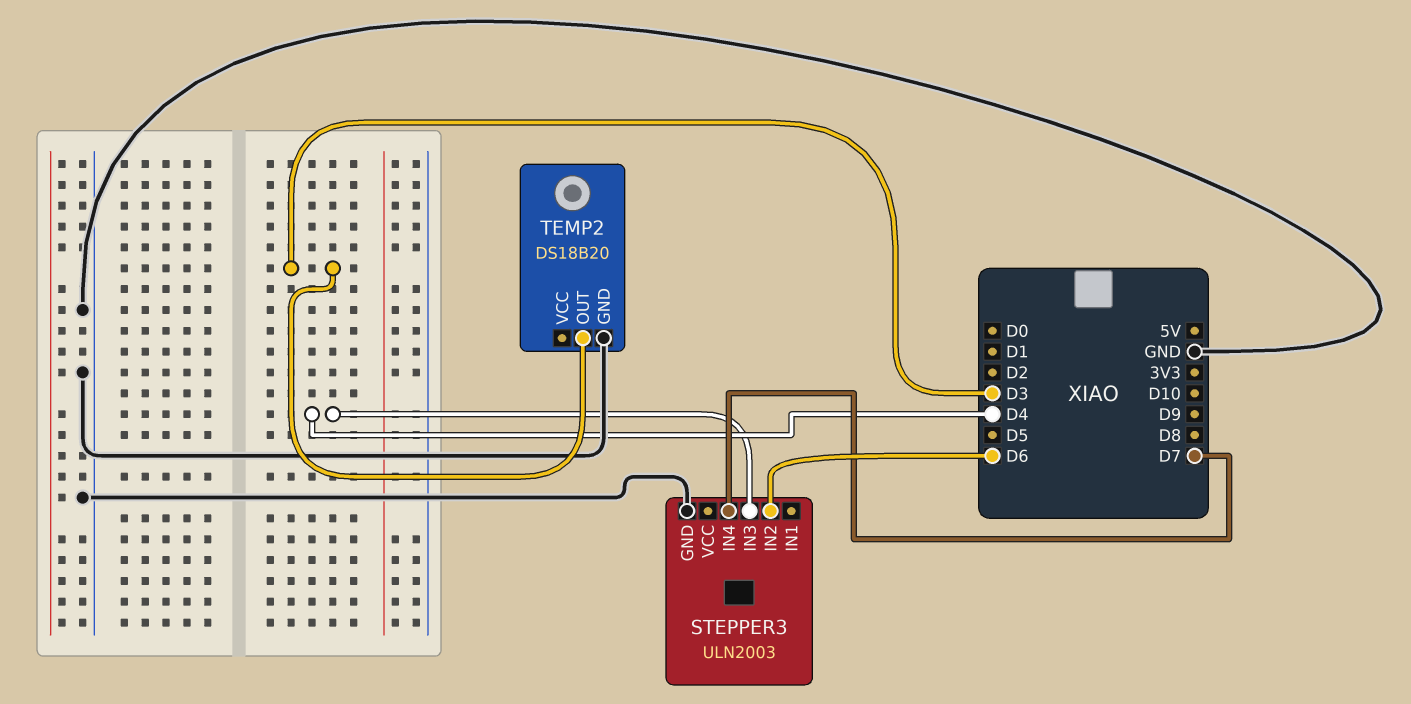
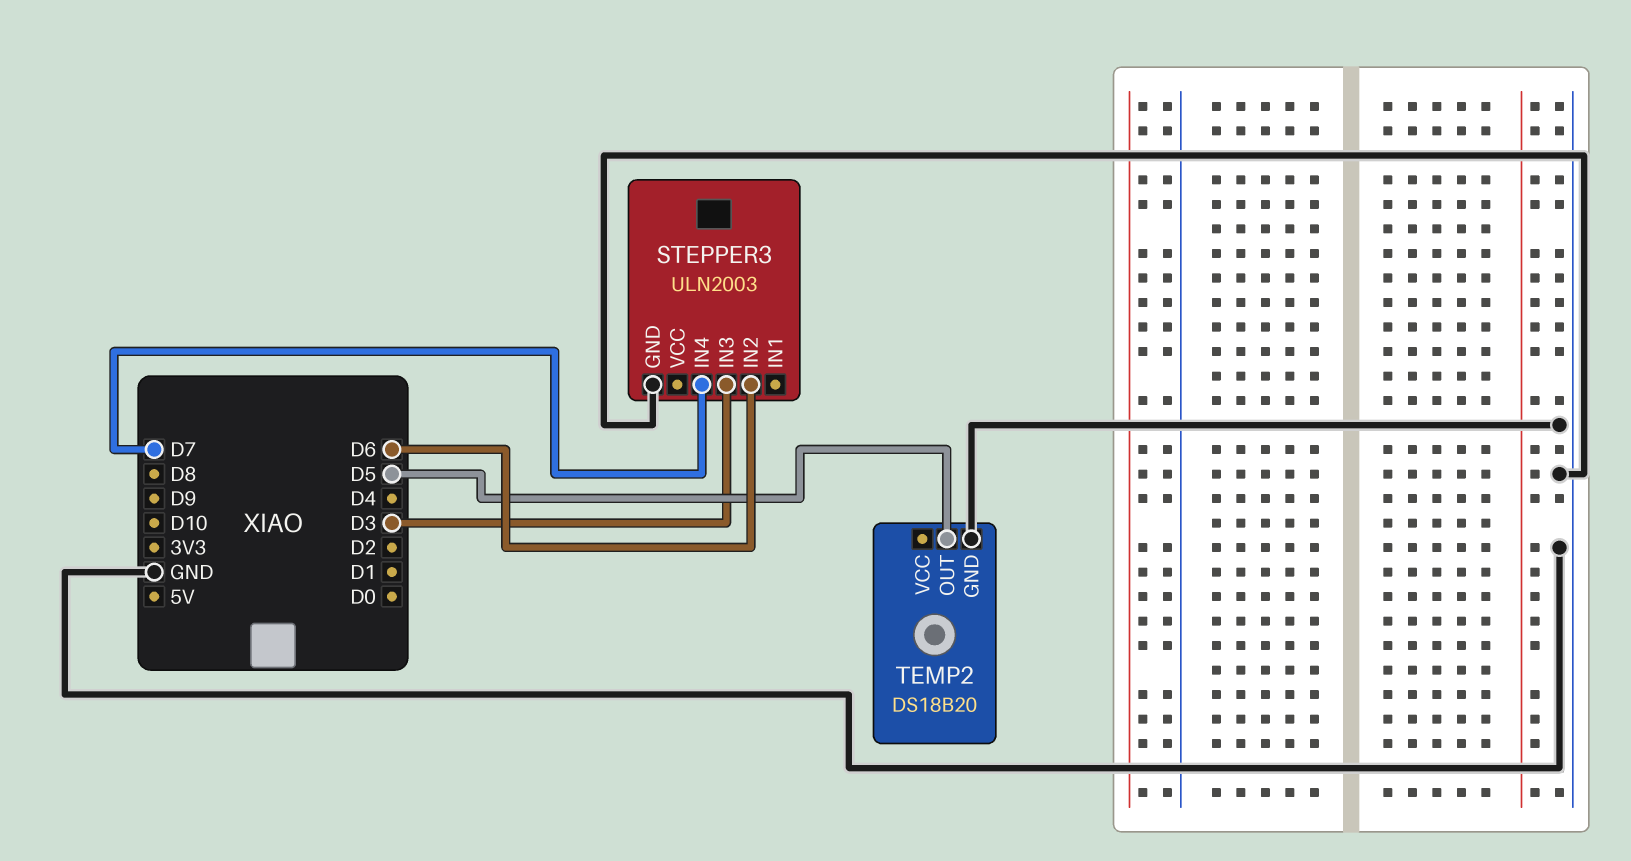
STEPPER3 pin IN3: D4 -> D3
TEMP2 pin OUT: D3 -> D5

